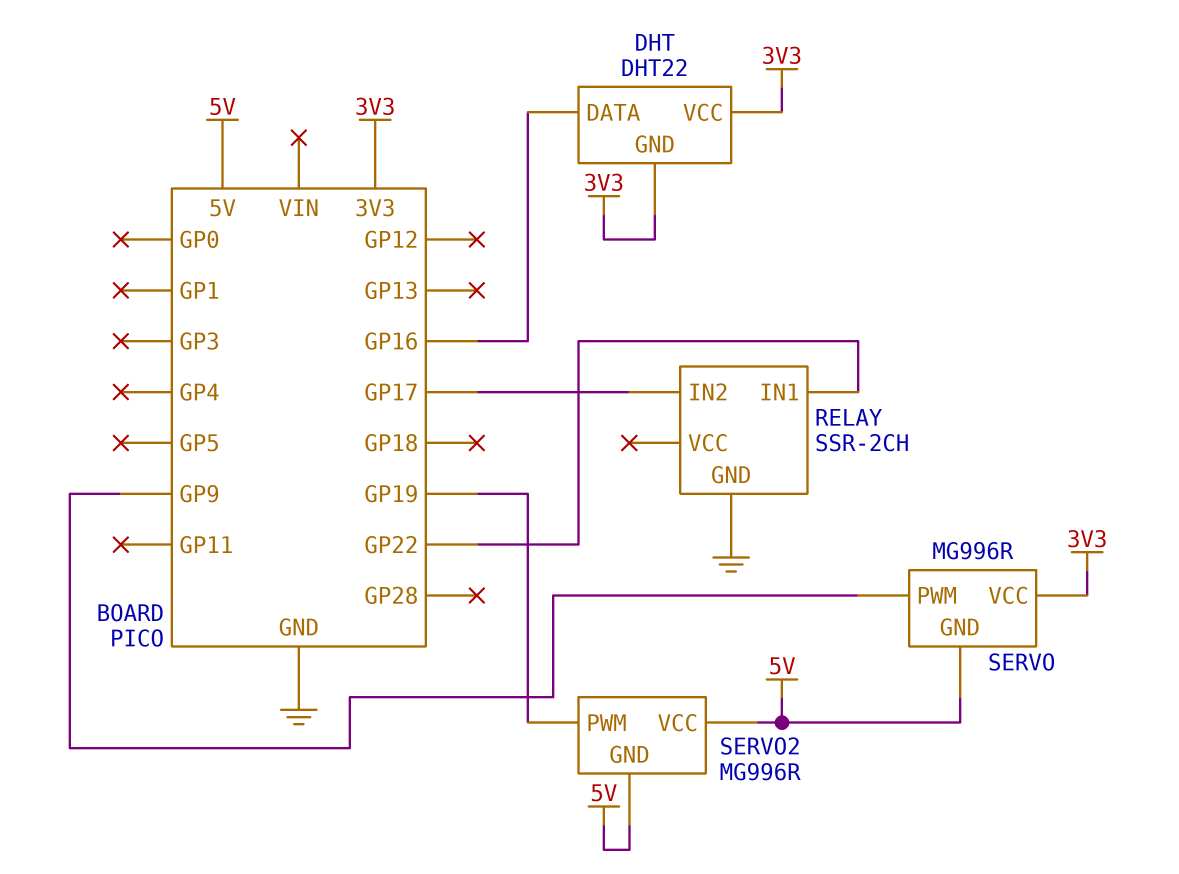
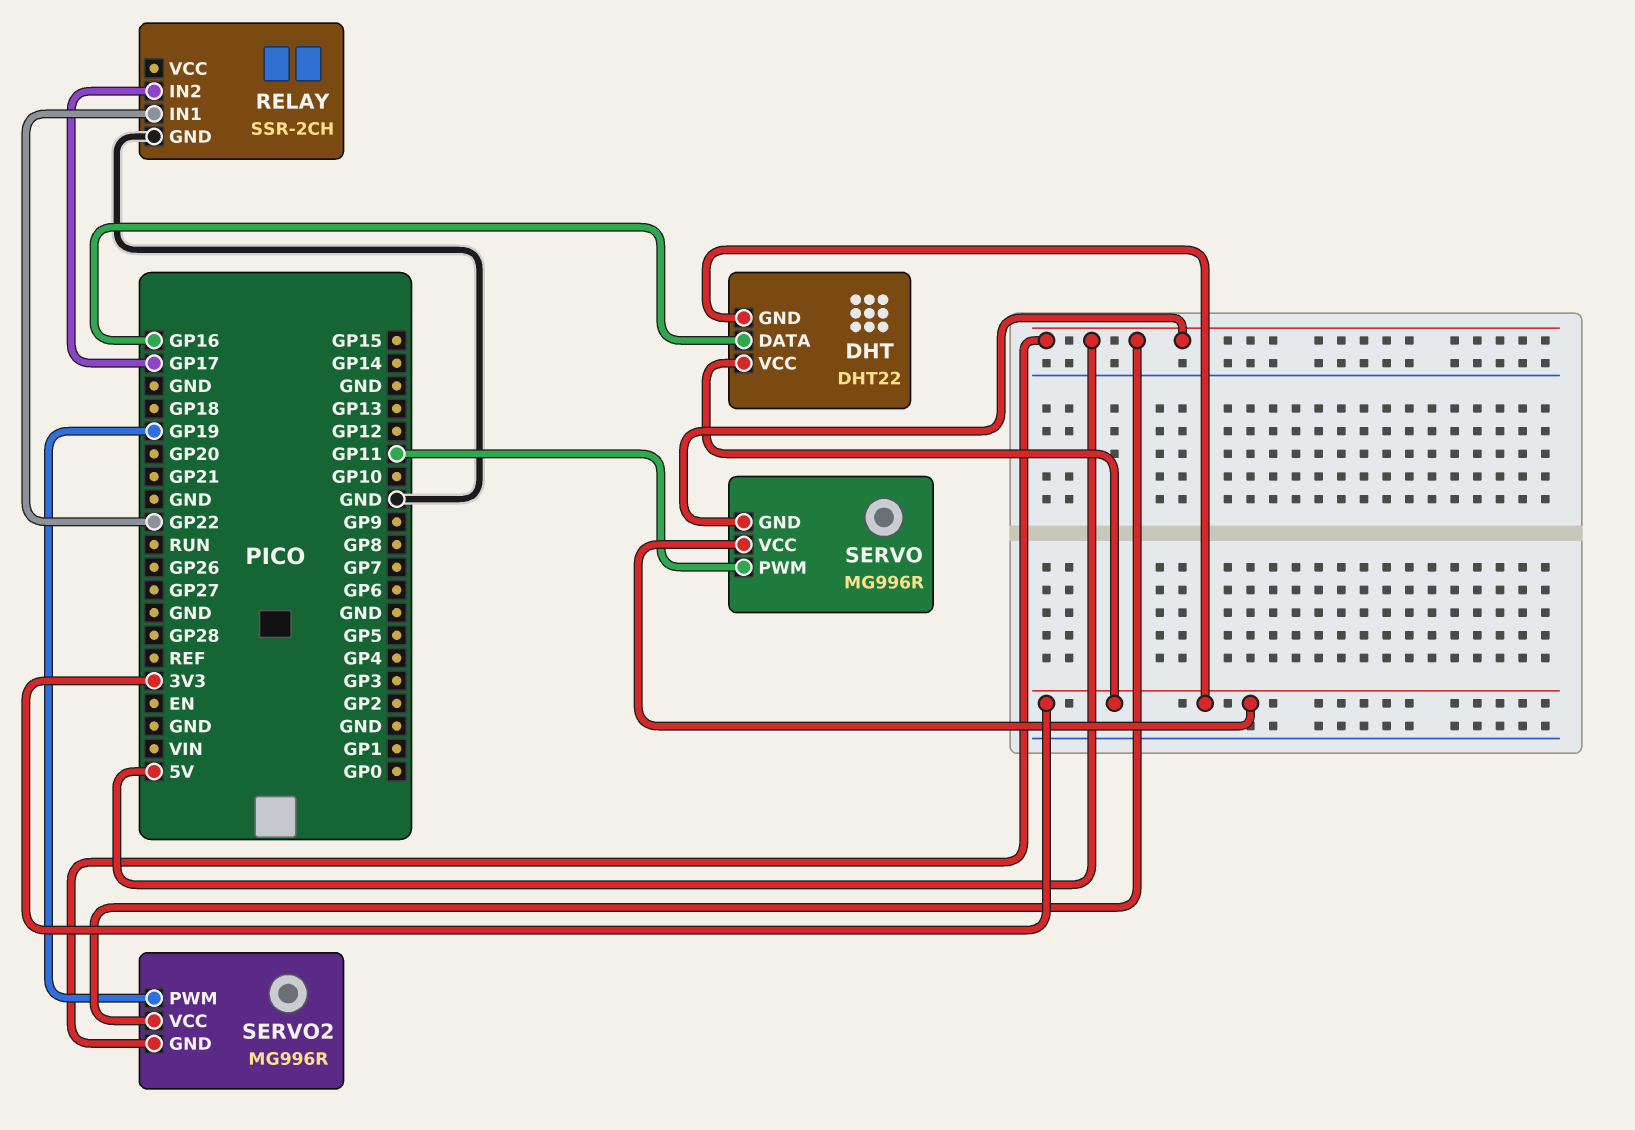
SERVO pin PWM: GP9 -> GP11

